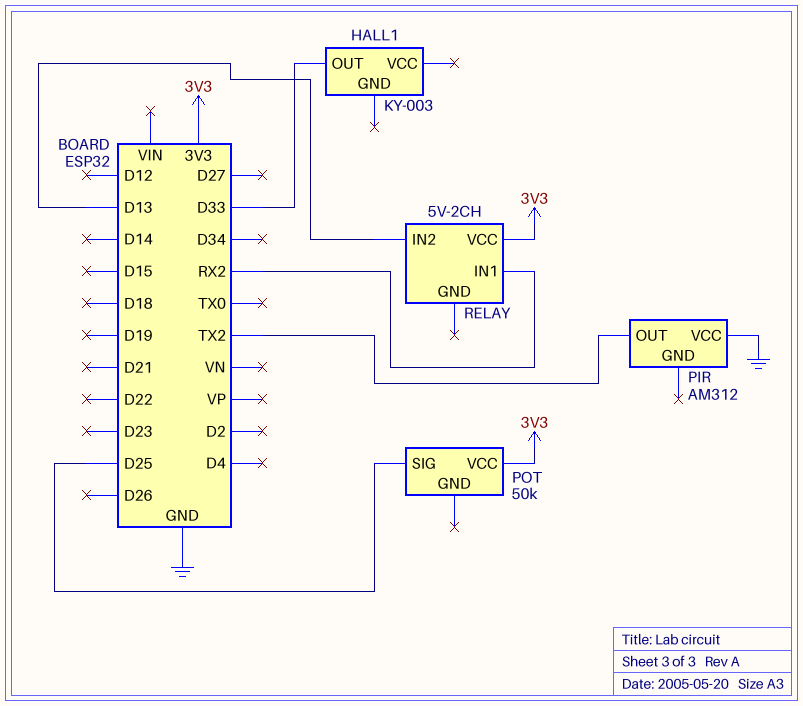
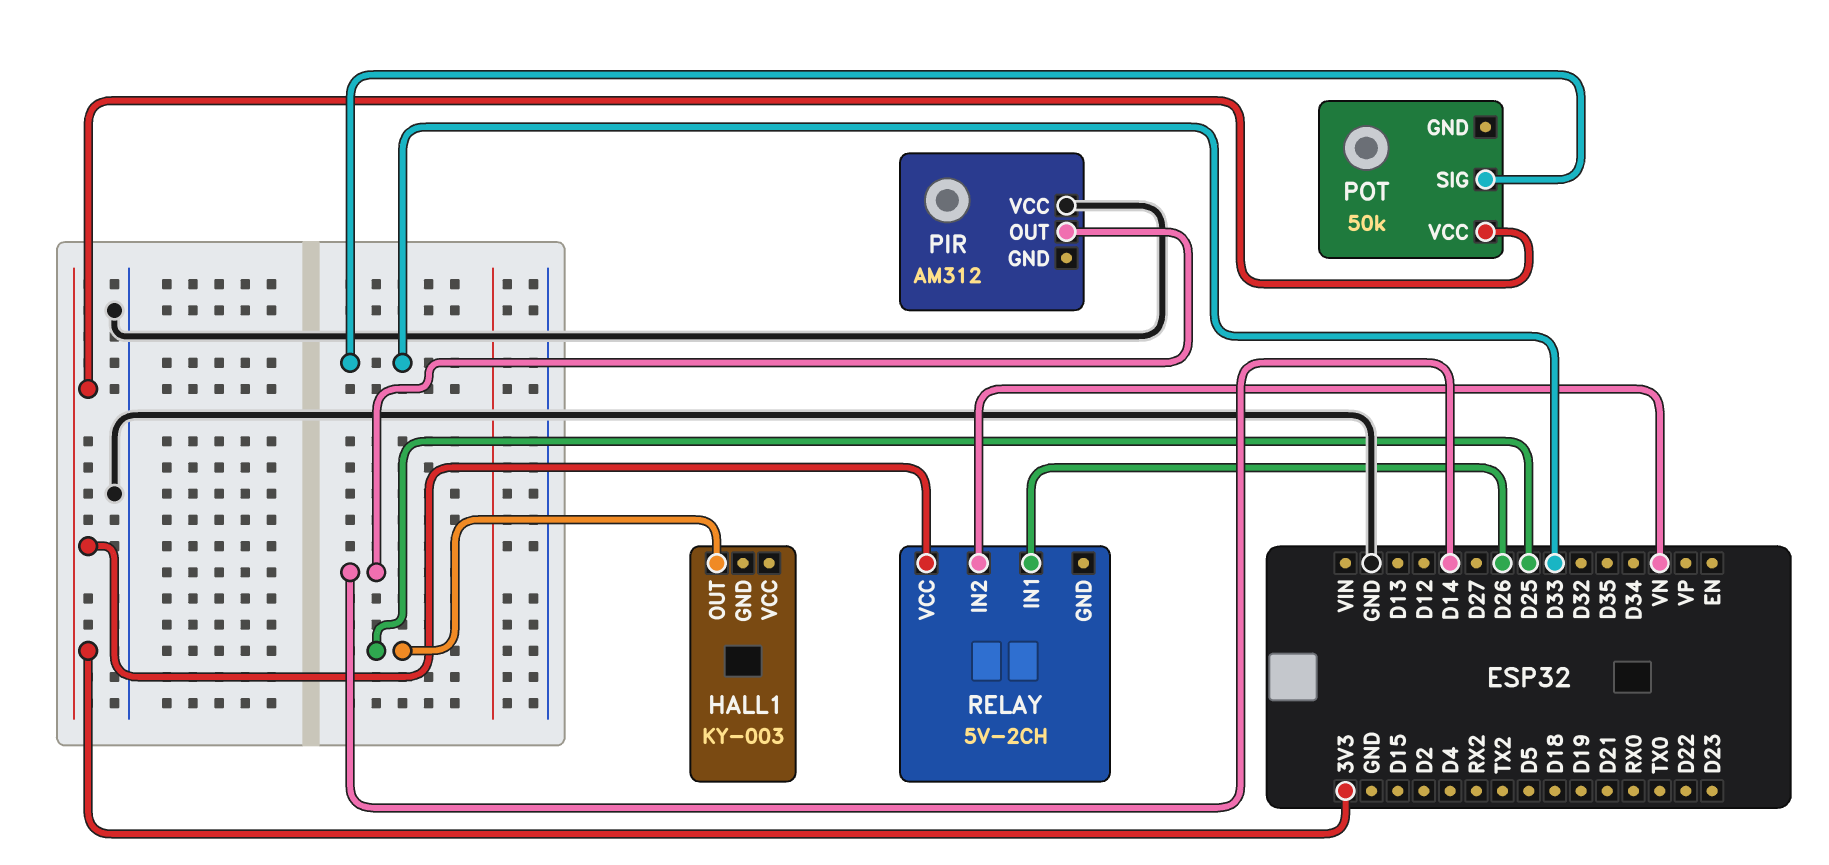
HALL1 pin OUT: D33 -> D25
PIR pin OUT: TX2 -> D14
POT pin SIG: D25 -> D33
RELAY pin IN1: RX2 -> D26
RELAY pin IN2: D13 -> VN

